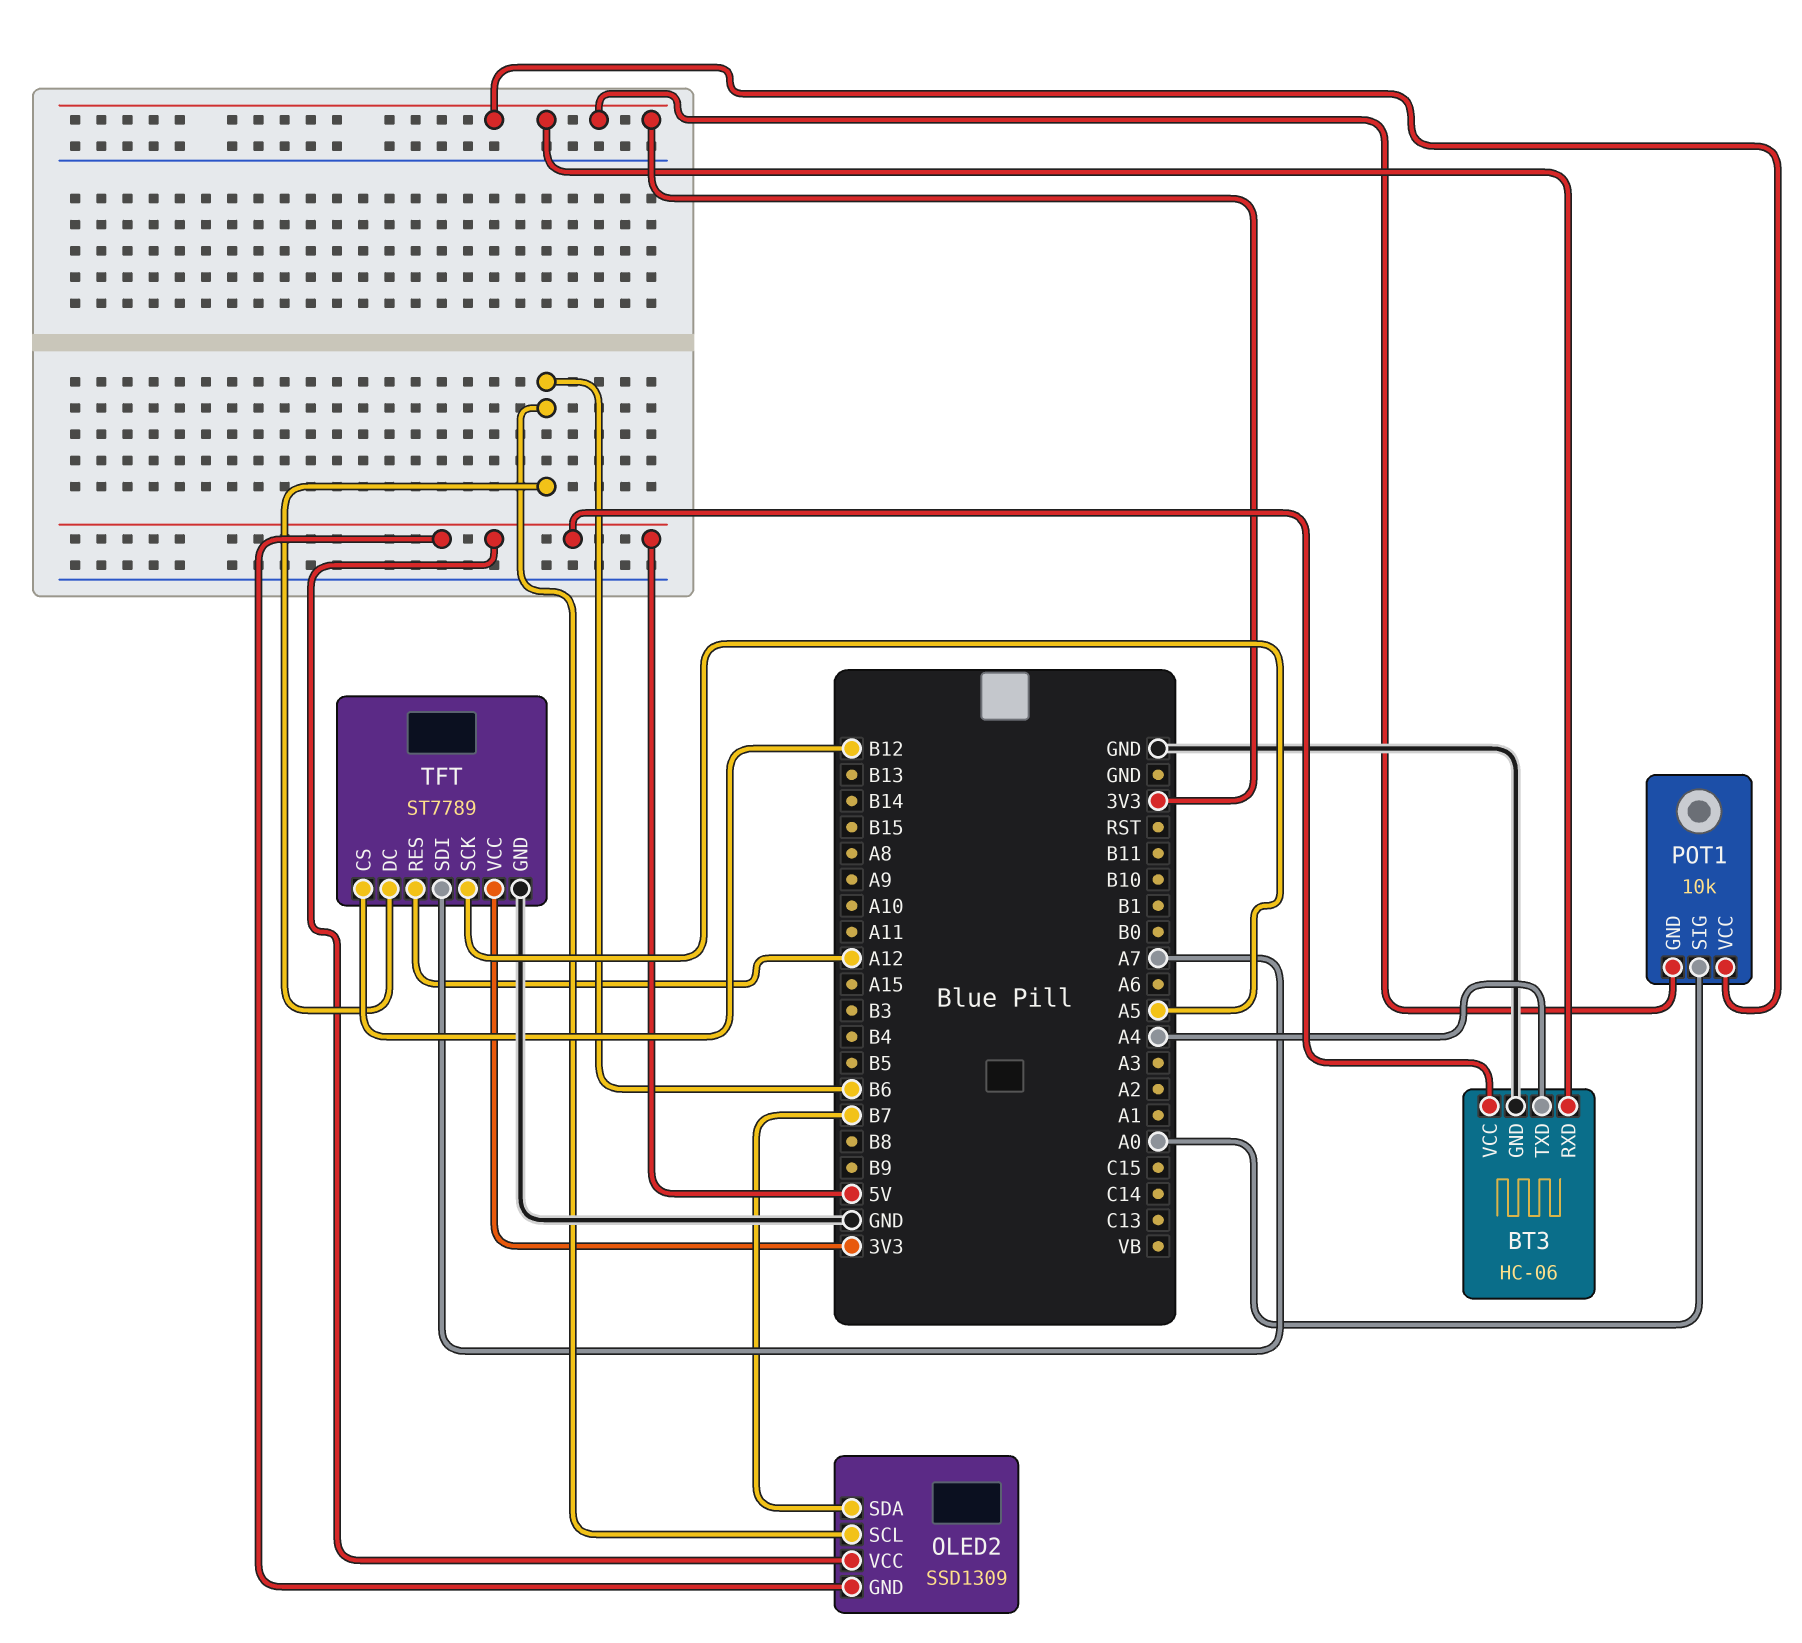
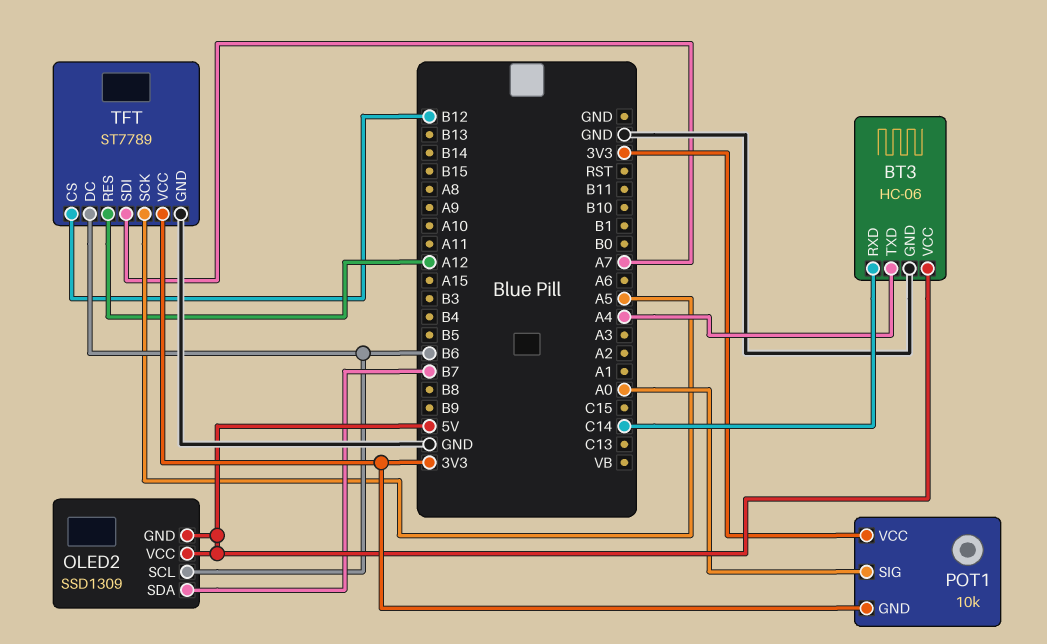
BT3 pin RXD: 3V3 -> C14

